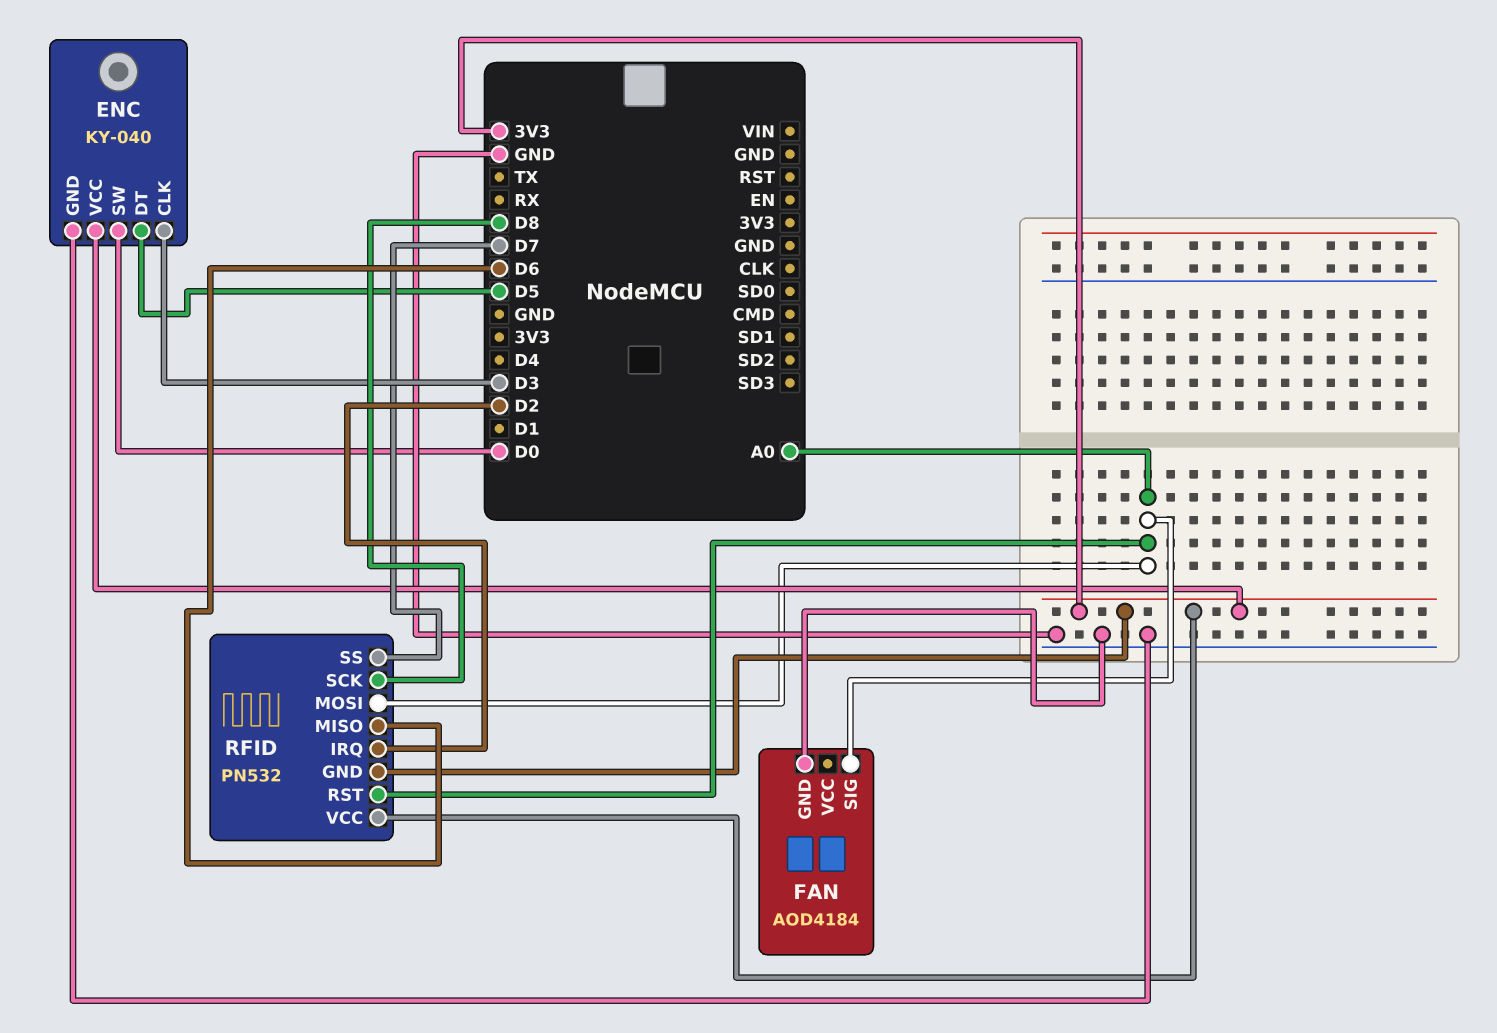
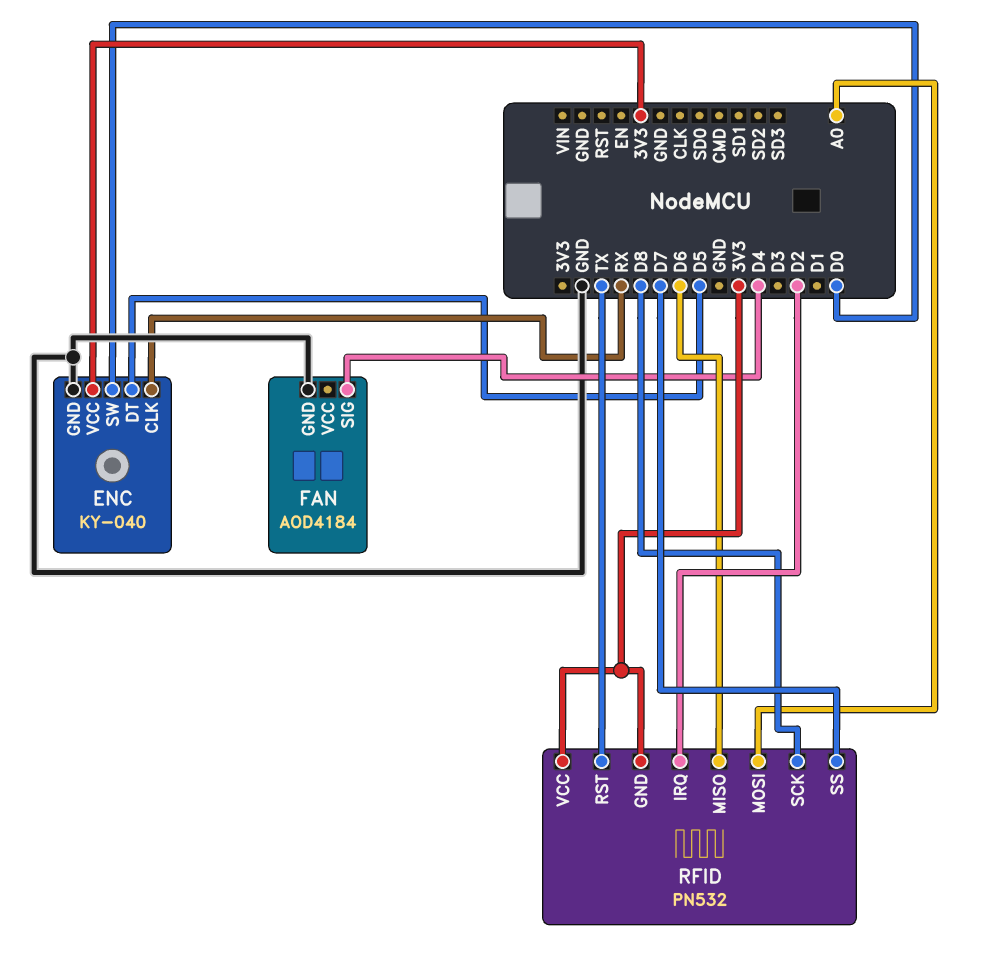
ENC pin CLK: D3 -> RX
FAN pin SIG: A0 -> D4
RFID pin RST: A0 -> TX

